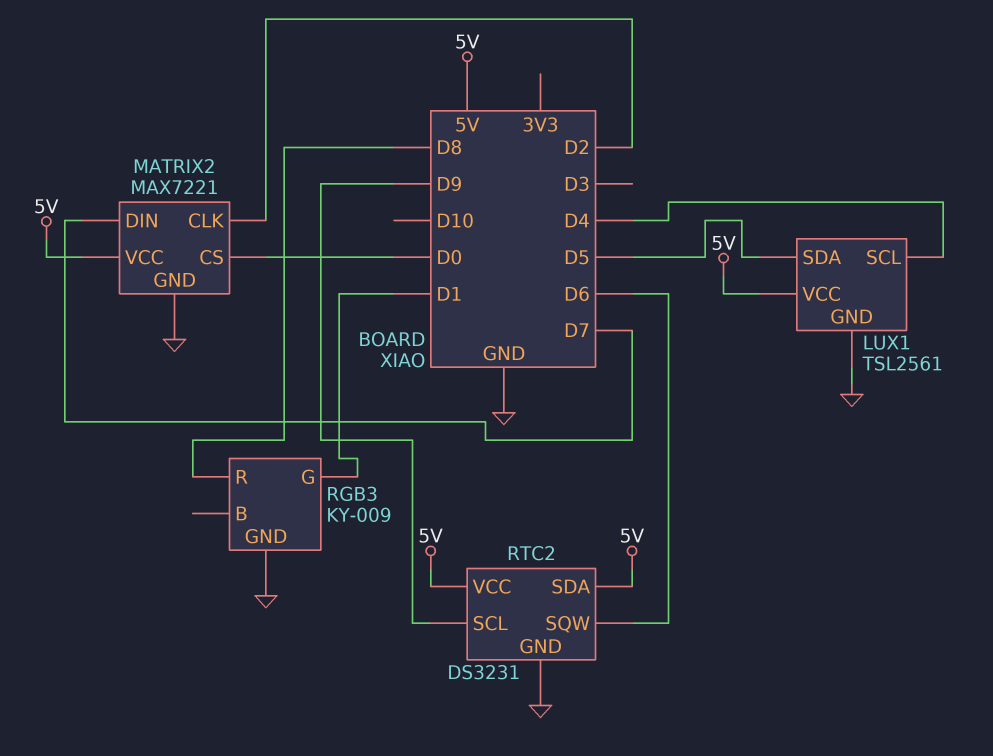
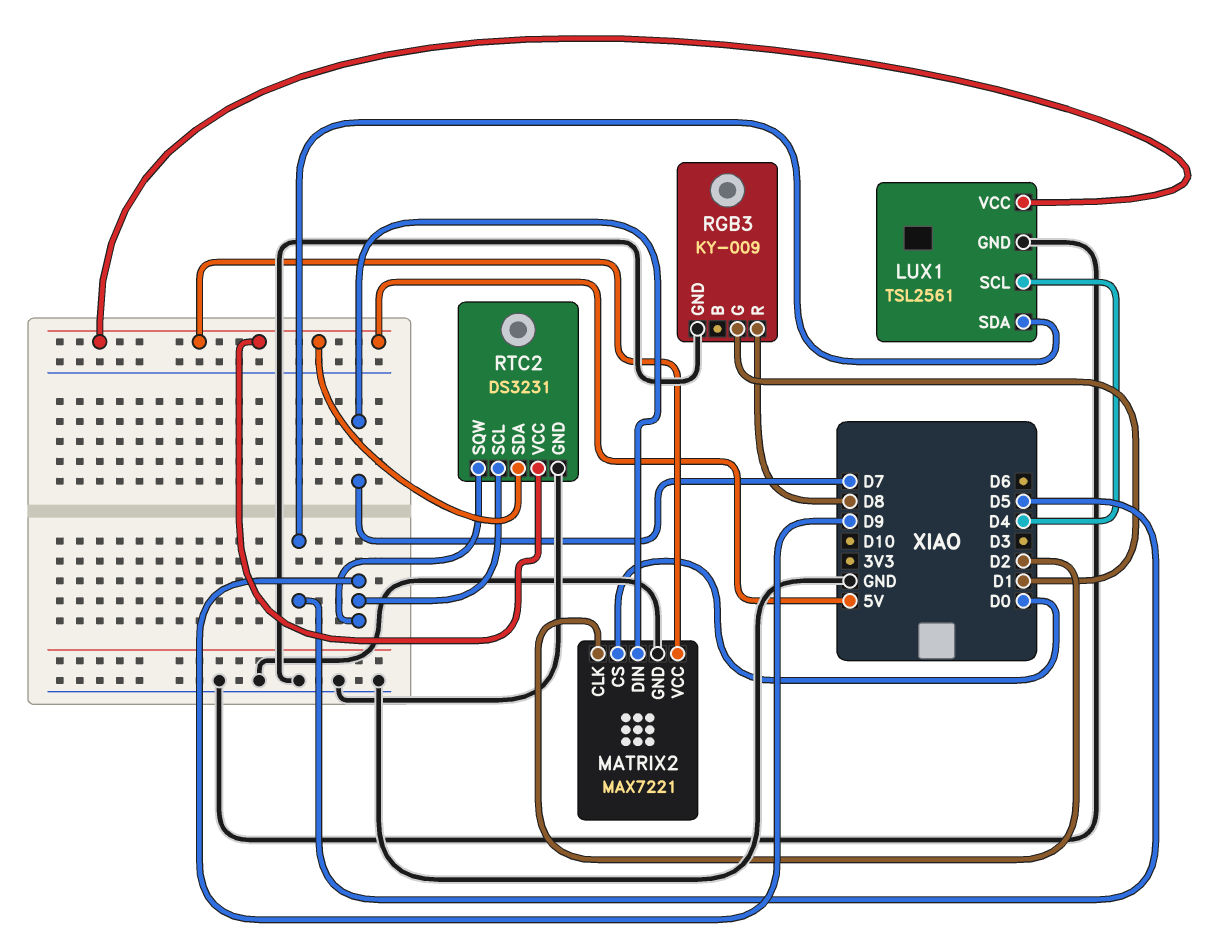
RTC2 pin SQW: D6 -> D9

